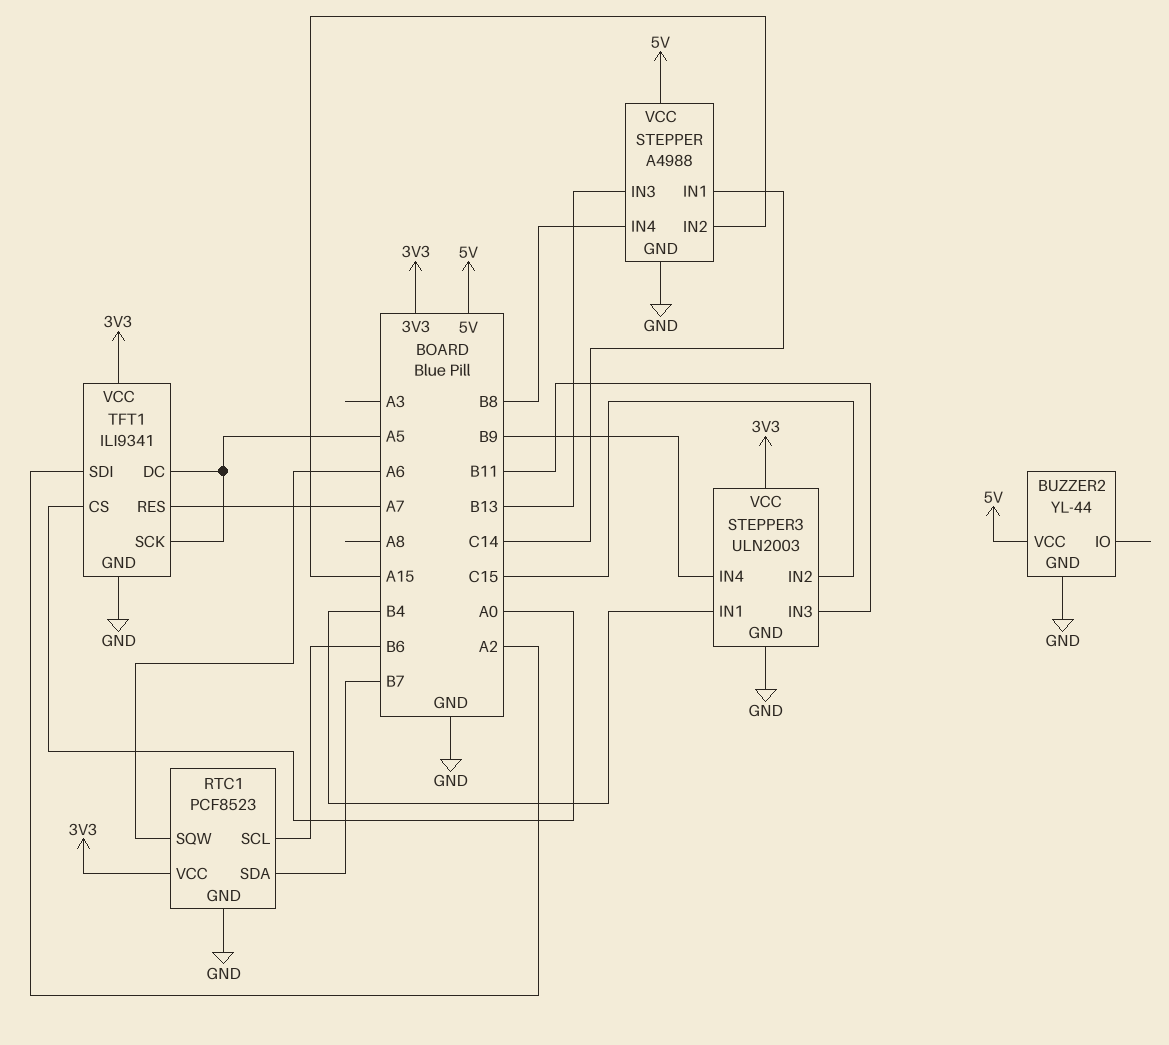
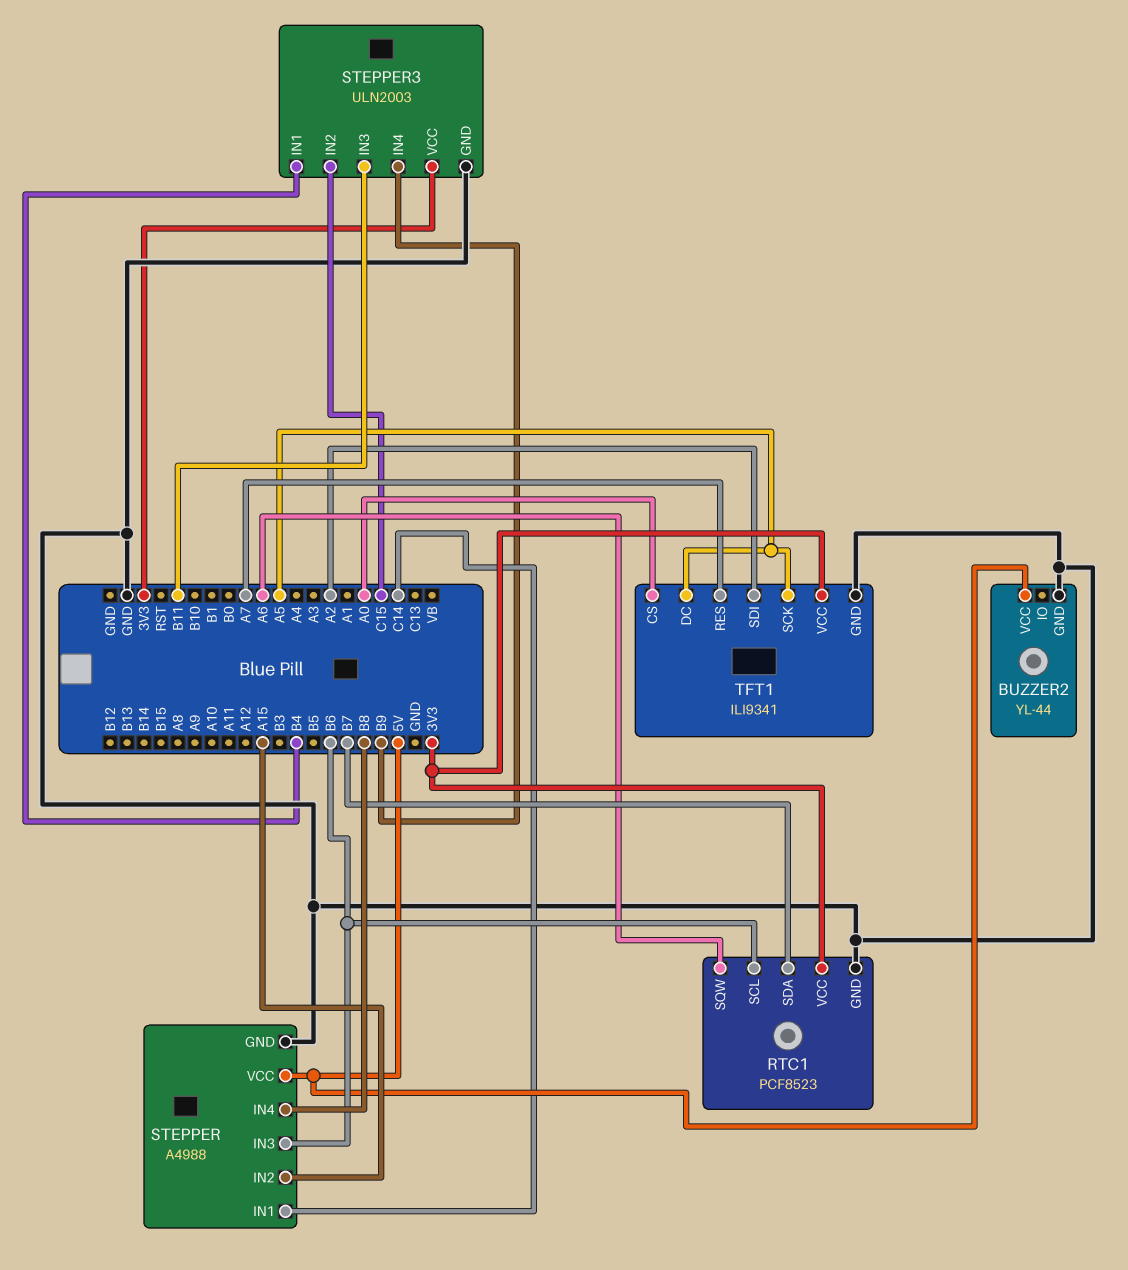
STEPPER pin IN3: B13 -> B6

